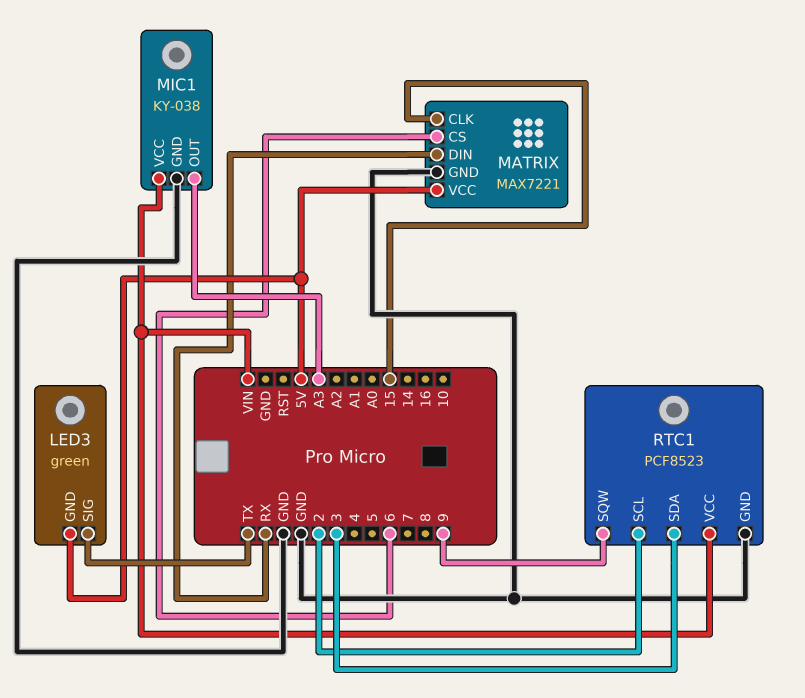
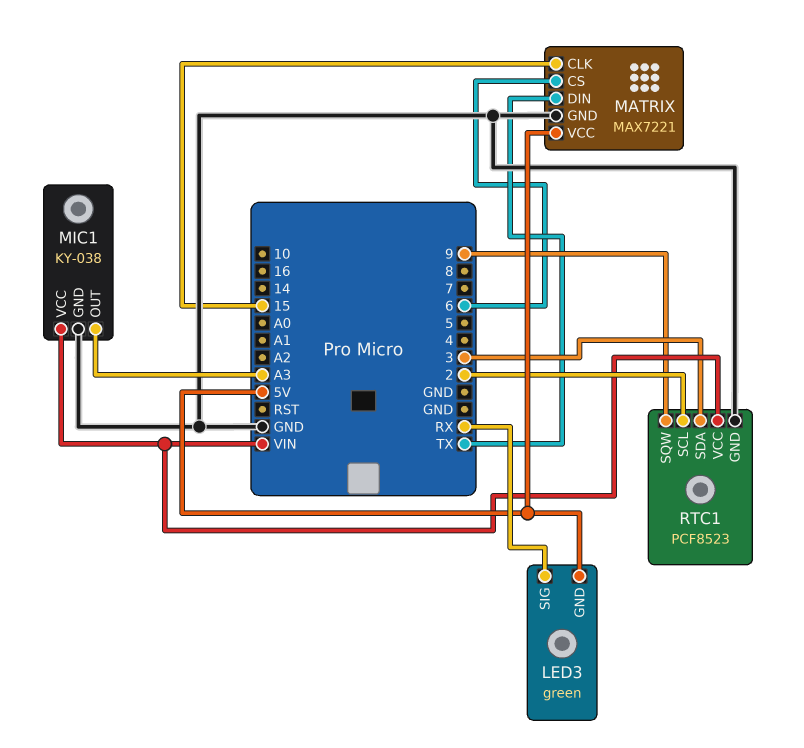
LED3 pin SIG: TX -> RX
MATRIX pin DIN: RX -> TX

